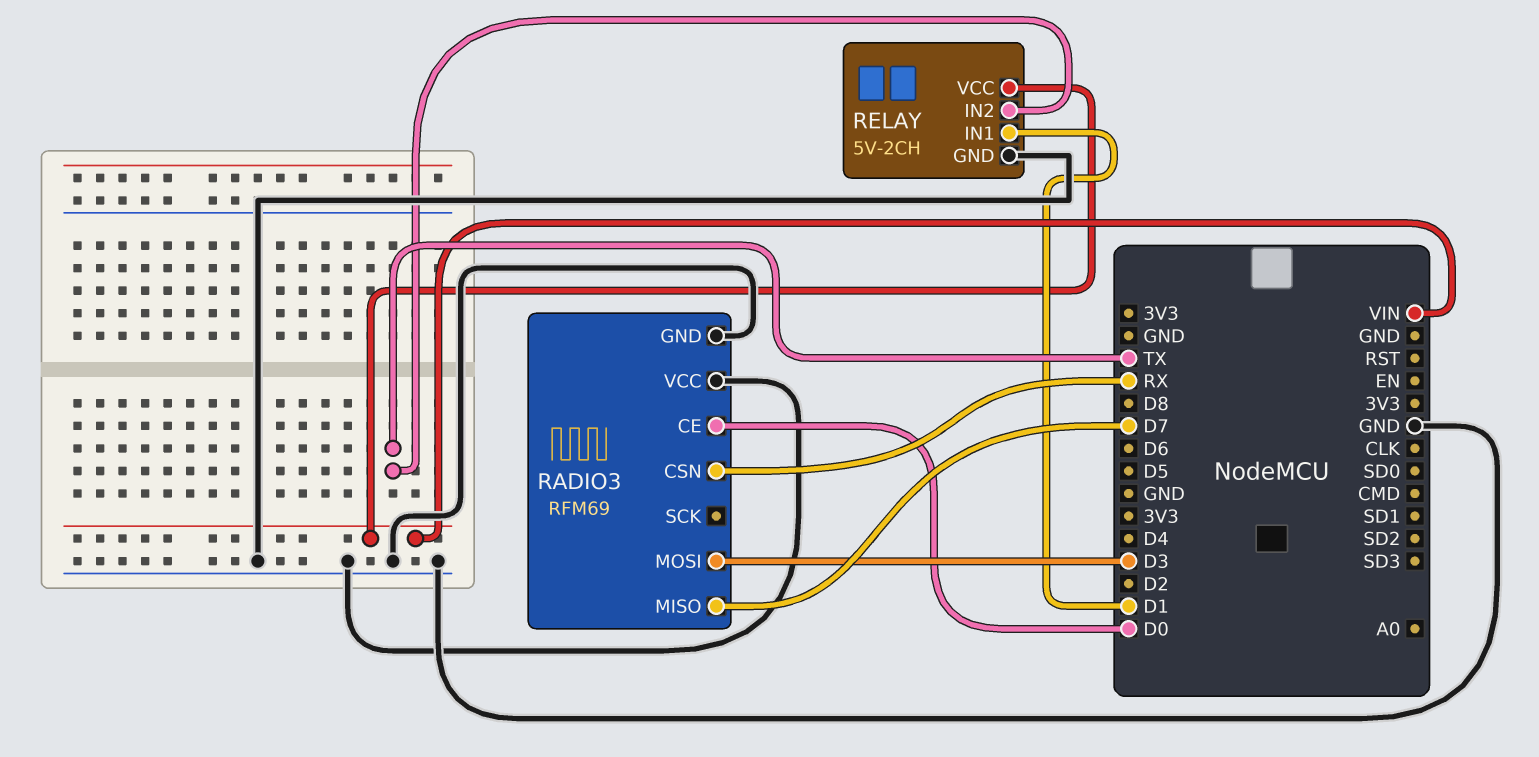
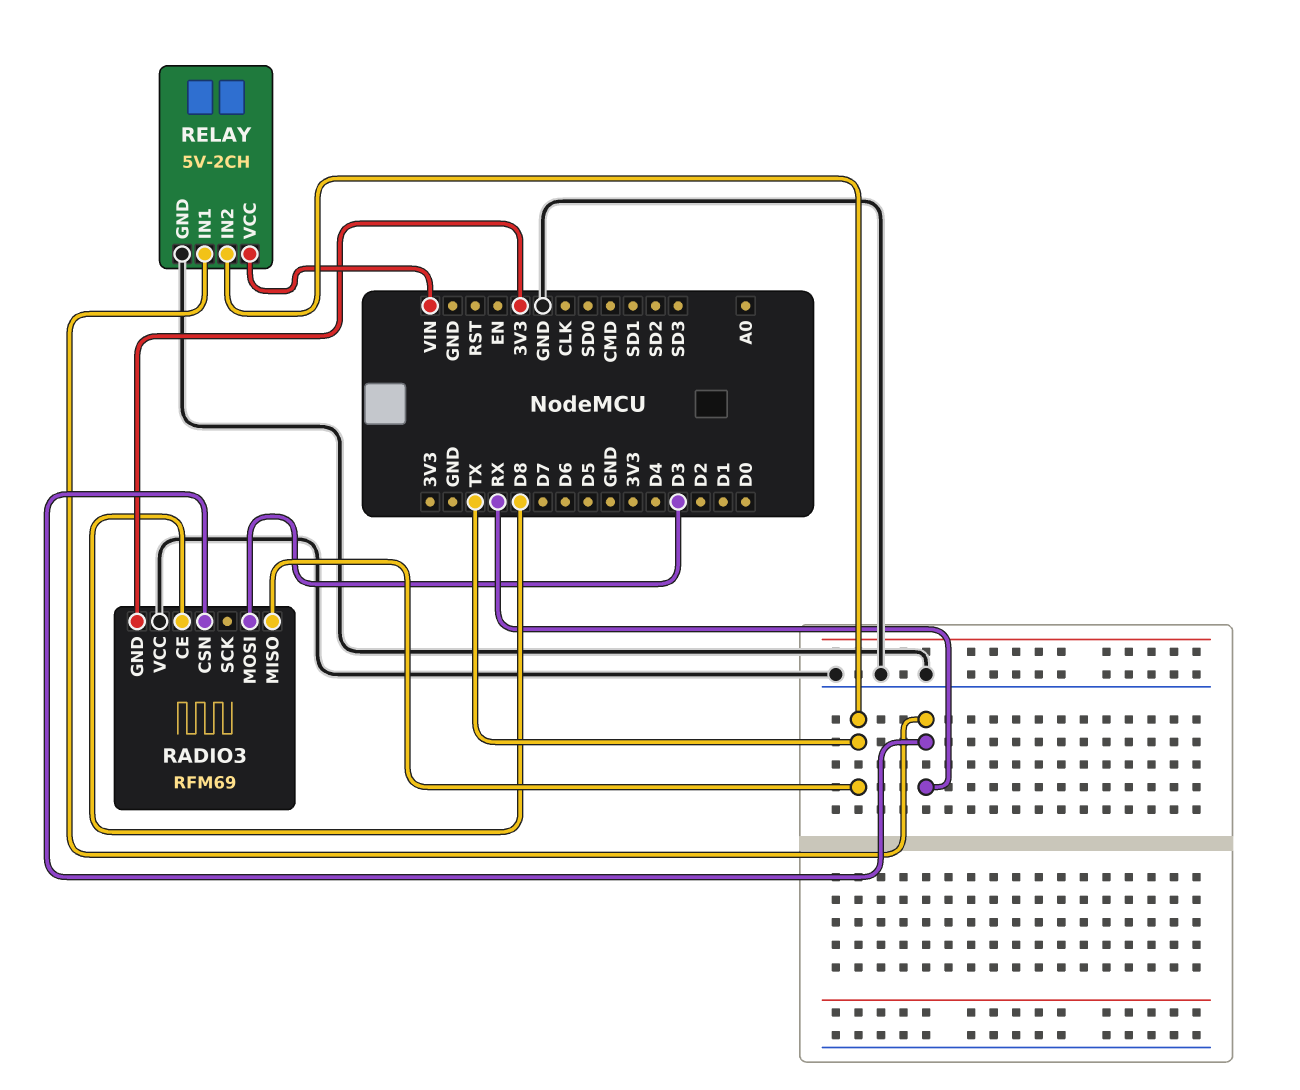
RADIO3 pin CE: D0 -> D8
RADIO3 pin GND: GND -> 3V3
RADIO3 pin MISO: D7 -> TX
RELAY pin IN1: D1 -> RX

